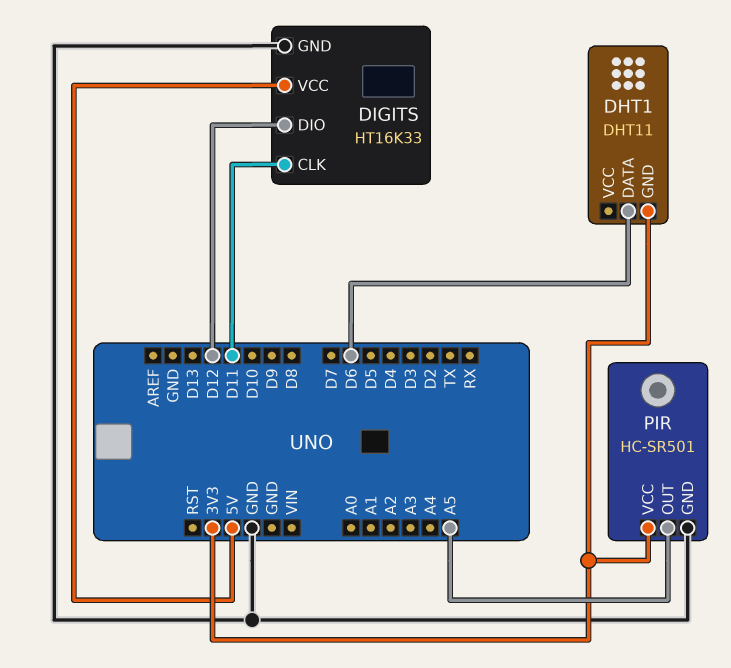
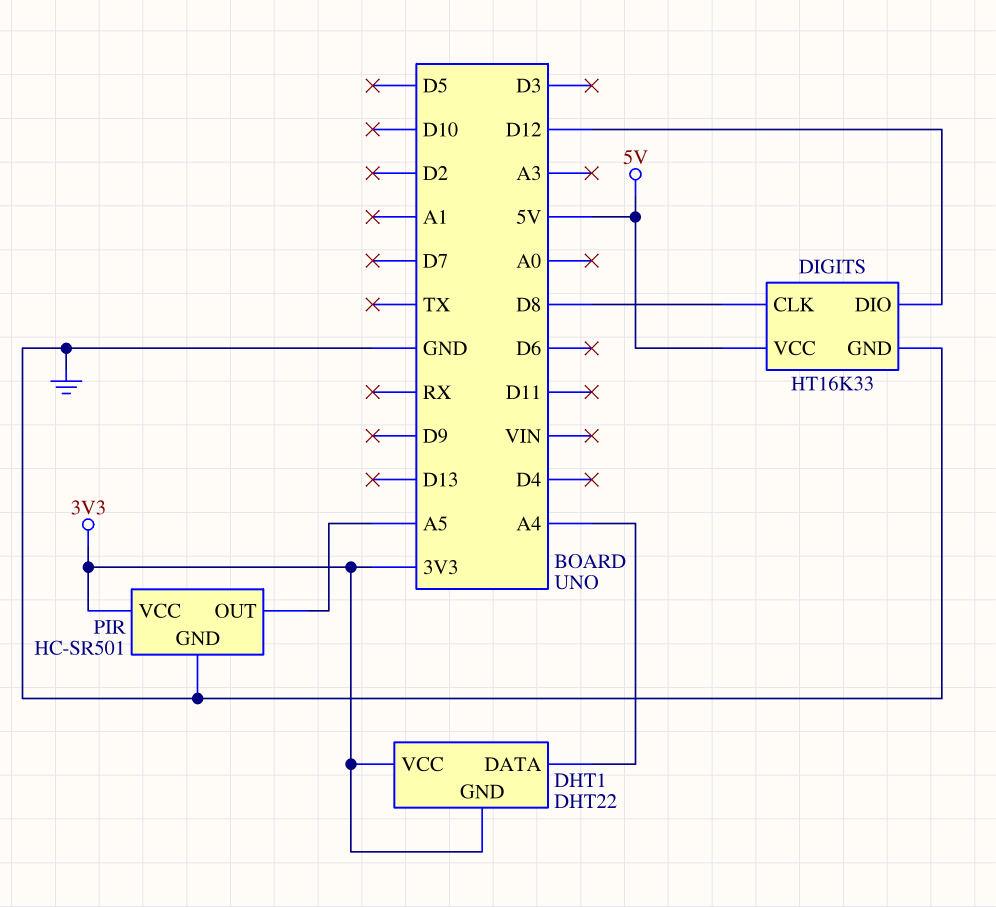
DHT1: DHT11 -> DHT22
DHT1 pin DATA: D6 -> A4
DHT1 pin VCC: none -> 3V3
DIGITS pin CLK: D11 -> D8

